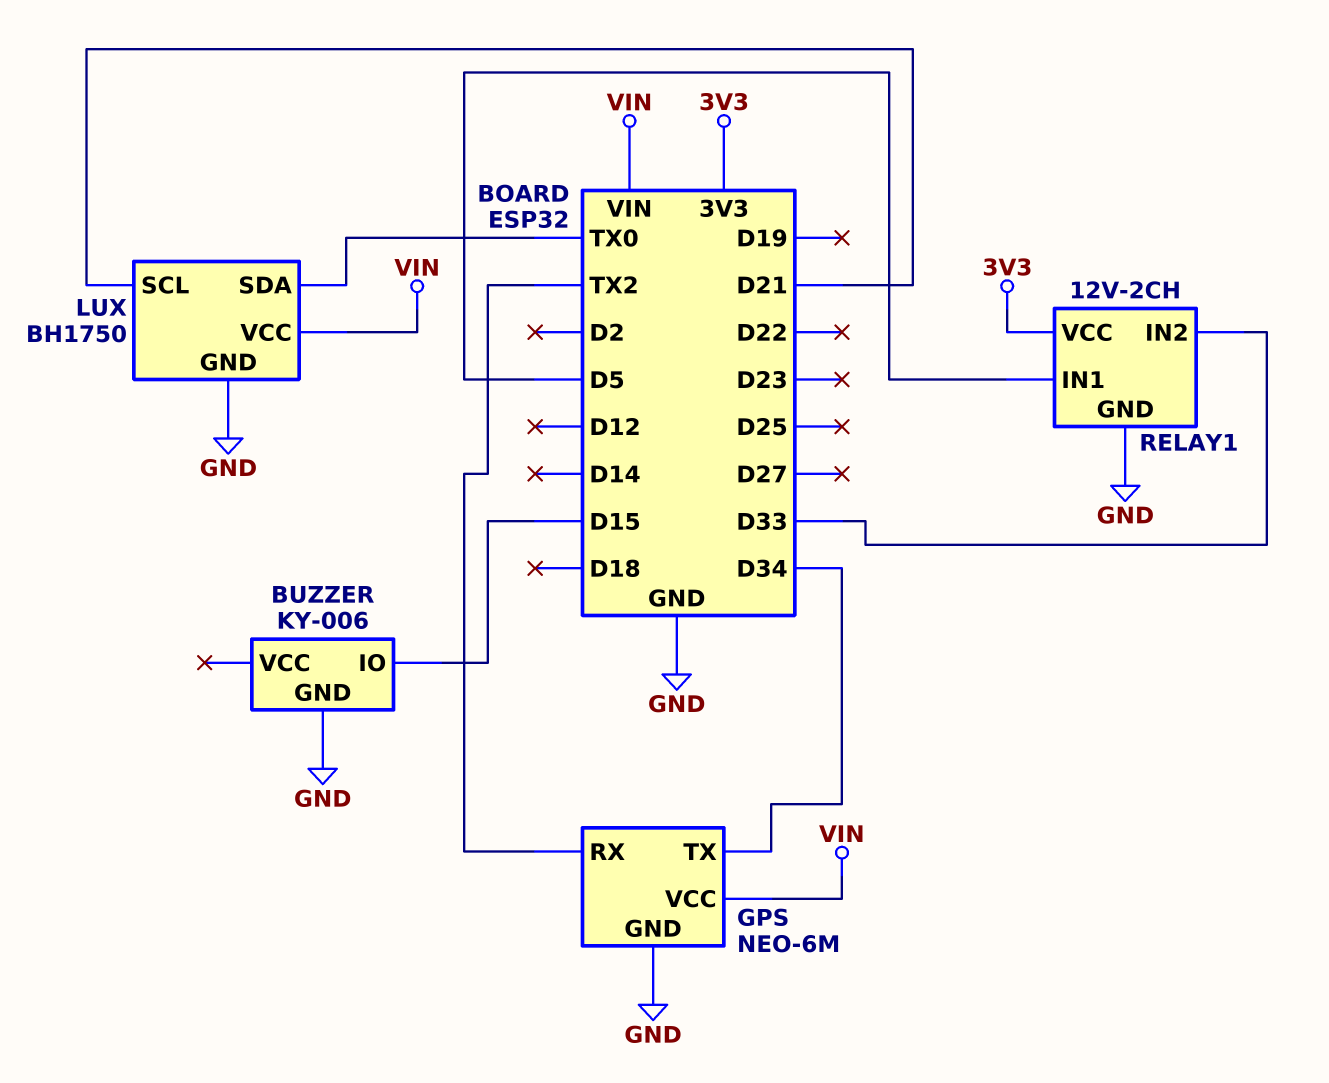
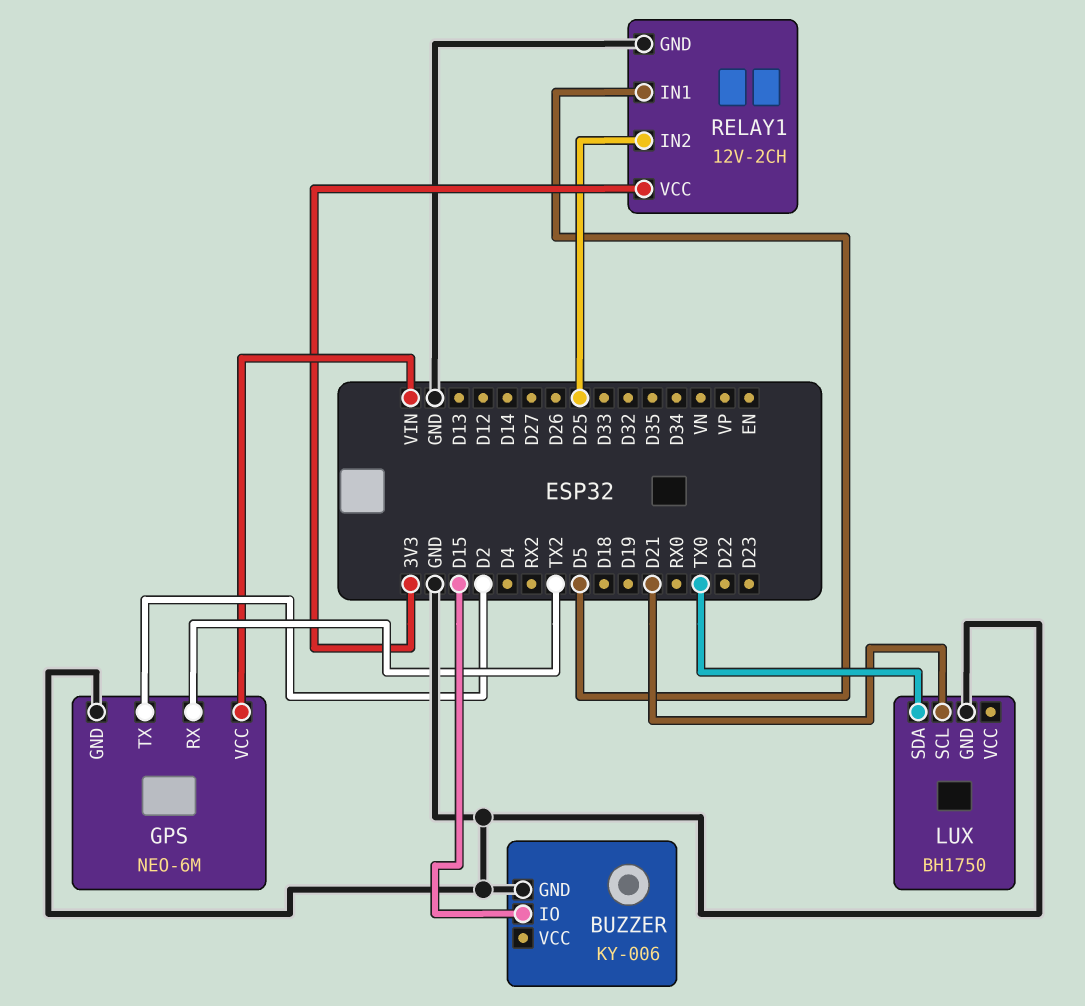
GPS pin TX: D34 -> D2
LUX pin VCC: VIN -> none
RELAY1 pin IN2: D33 -> D25

